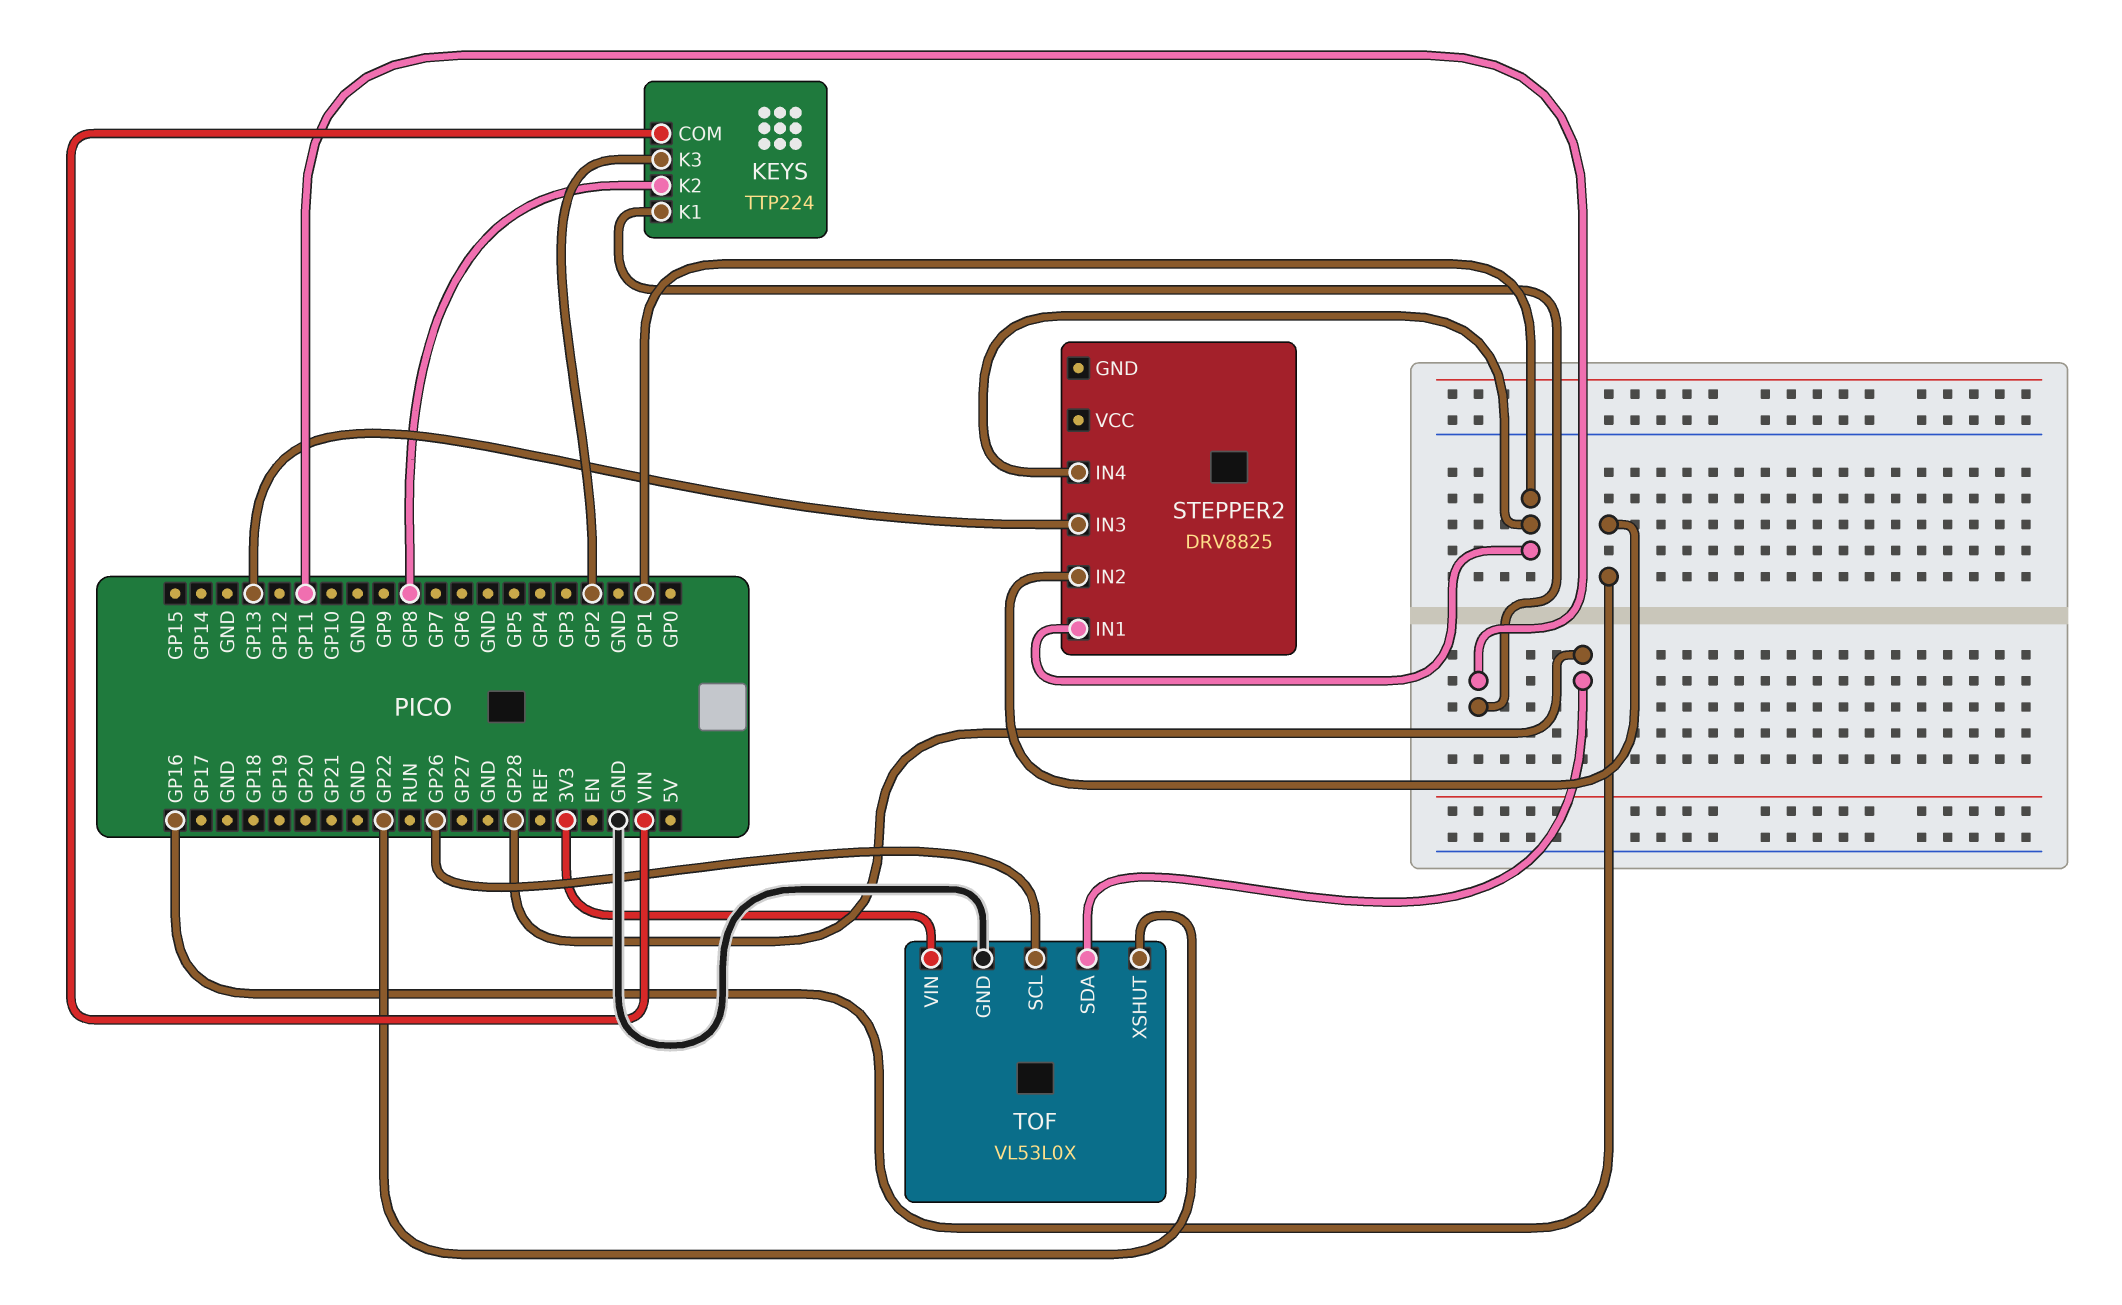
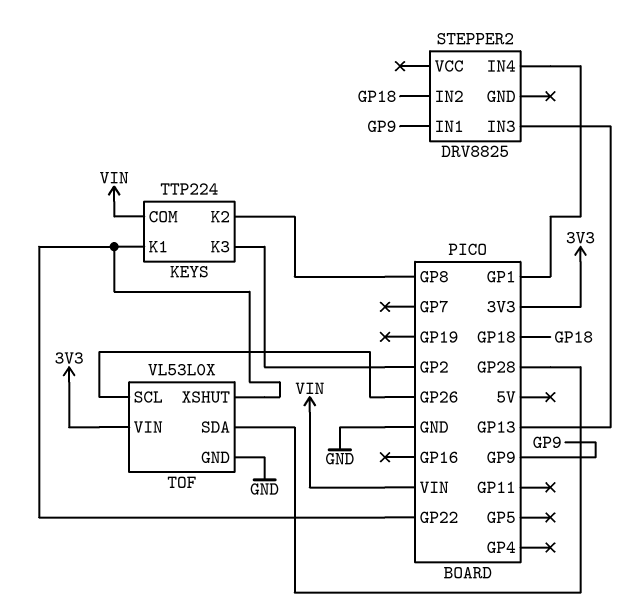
KEYS pin K1: GP11 -> GP22
STEPPER2 pin IN1: GP1 -> GP9
STEPPER2 pin IN2: GP16 -> GP18

